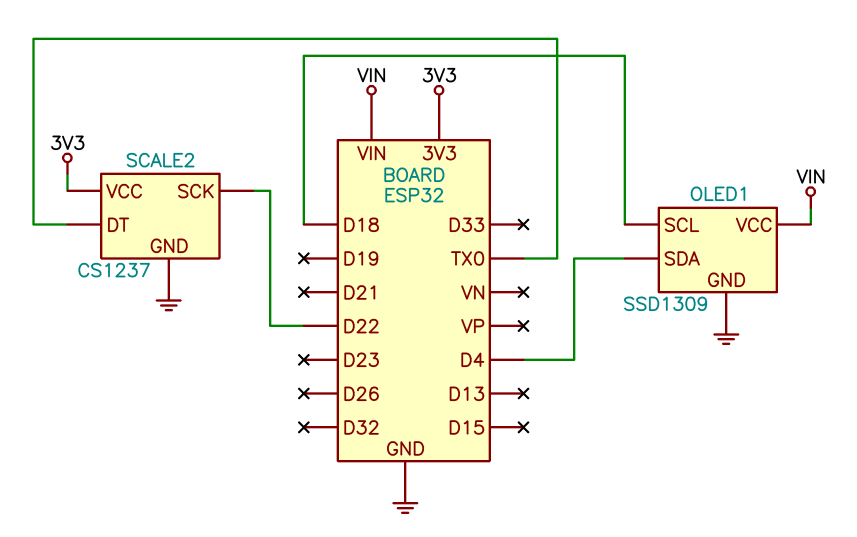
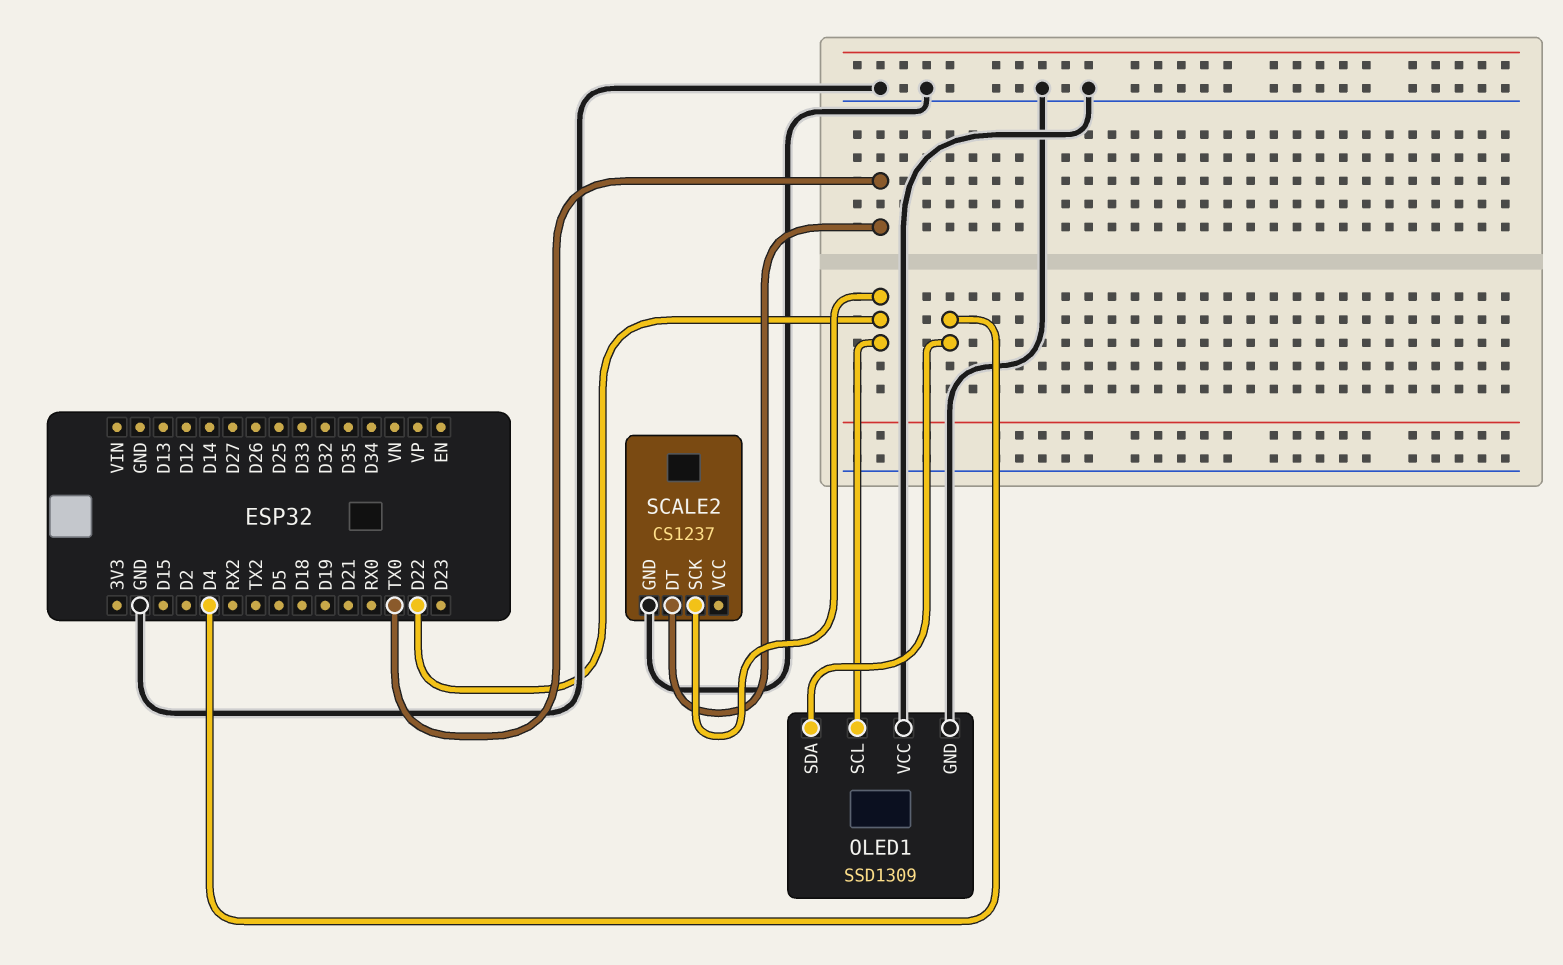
OLED1 pin SCL: D18 -> D22
OLED1 pin VCC: VIN -> GND
SCALE2 pin VCC: 3V3 -> none

